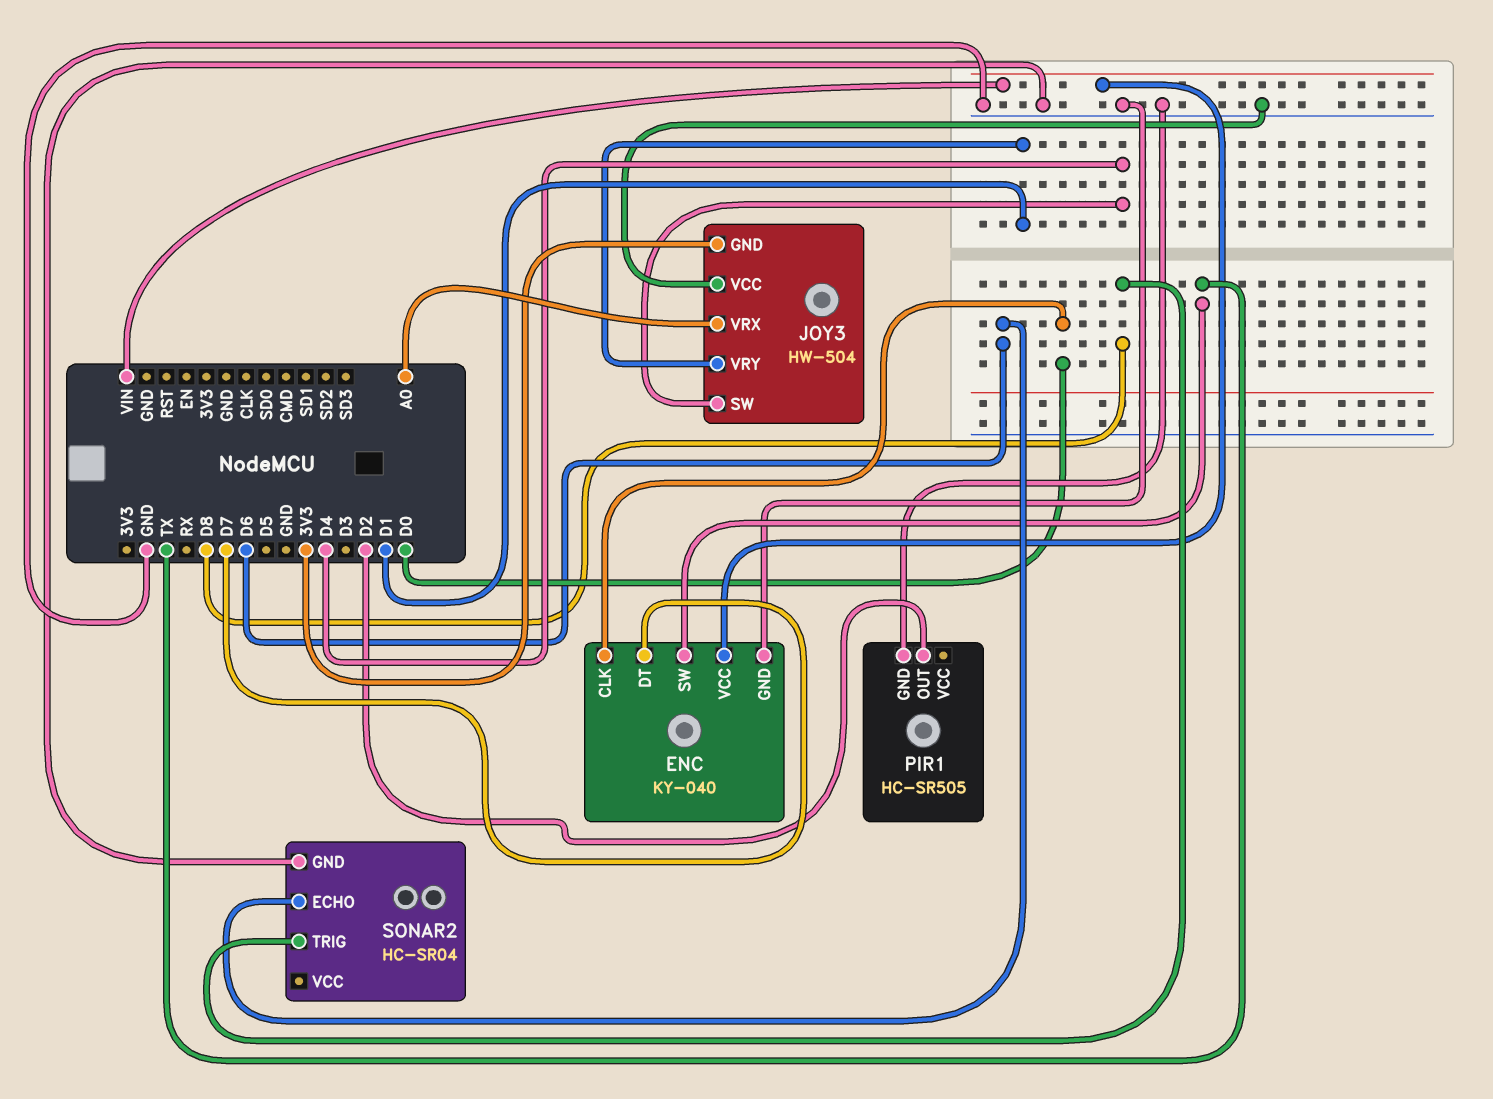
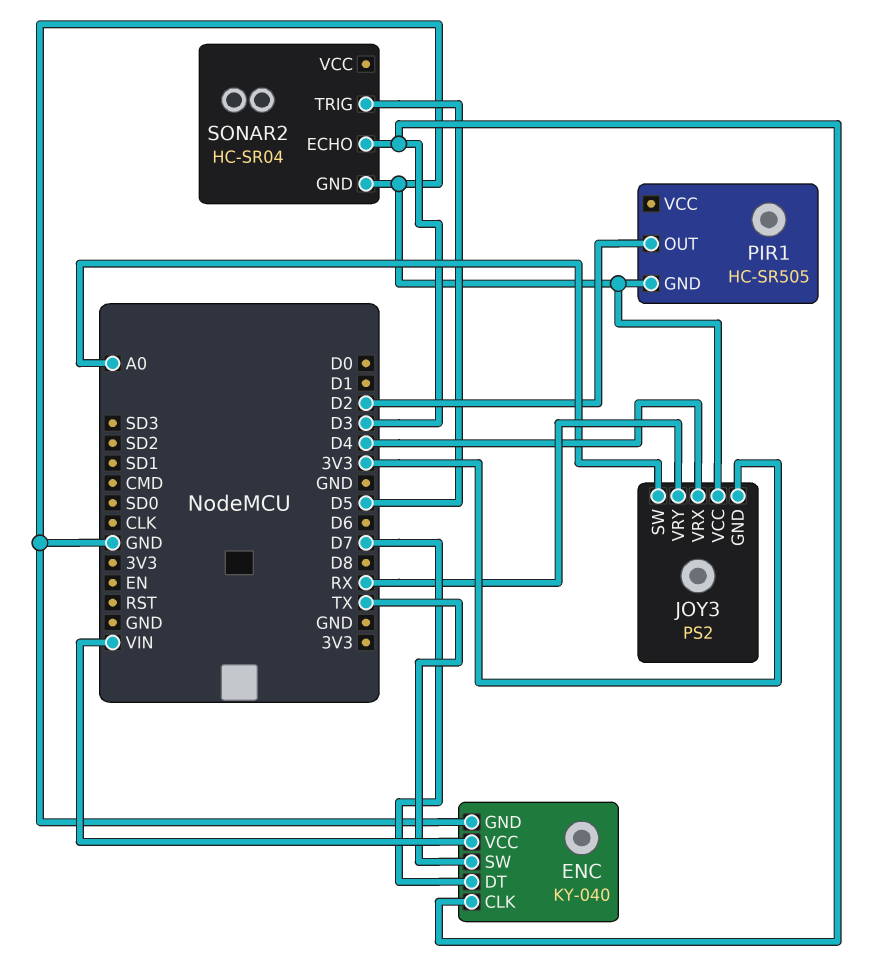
ENC pin CLK: D0 -> D3
JOY3: HW-504 -> PS2
JOY3 pin SW: D4 -> A0
JOY3 pin VRX: A0 -> D4
JOY3 pin VRY: D1 -> RX
SONAR2 pin ECHO: D6 -> D3
SONAR2 pin TRIG: D8 -> D5

